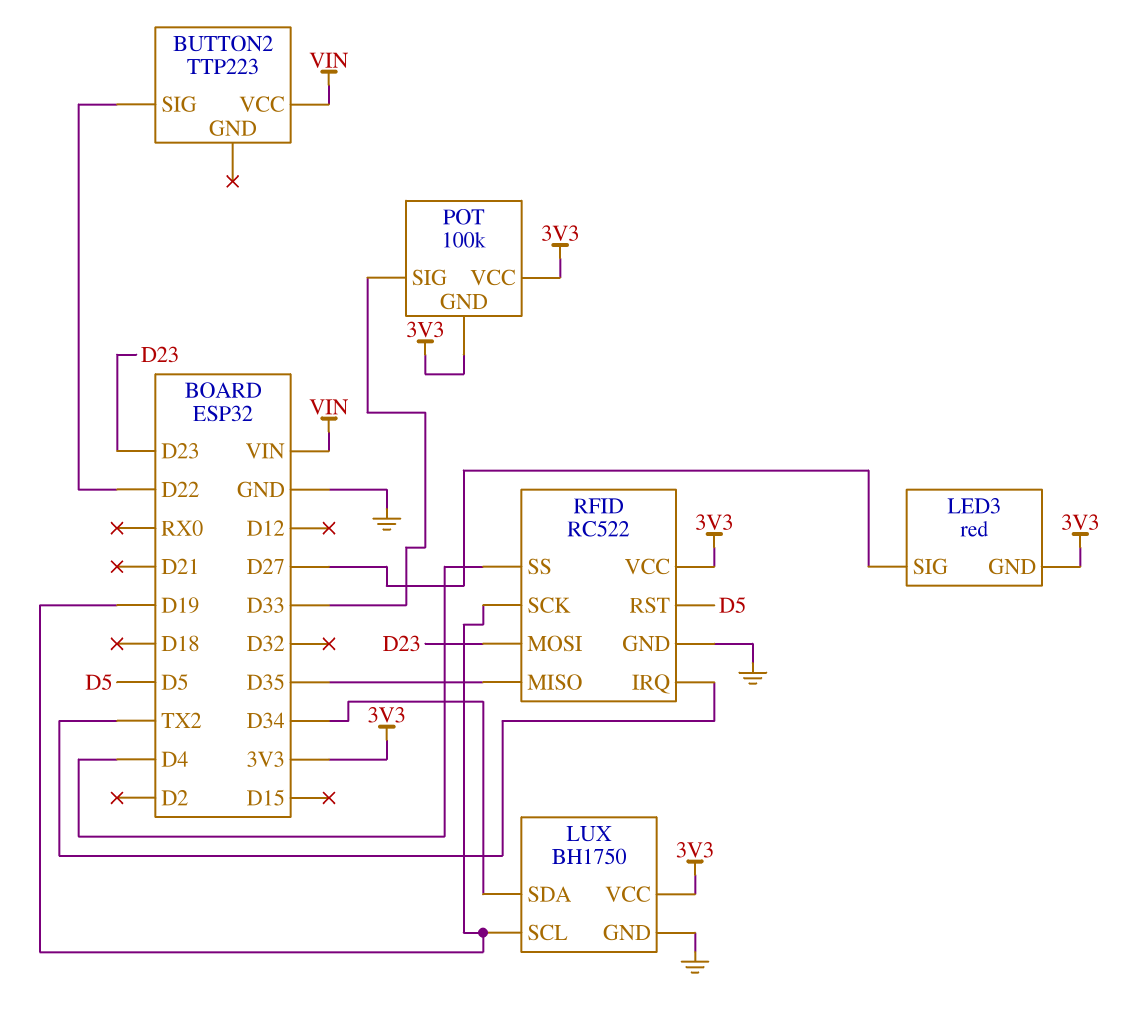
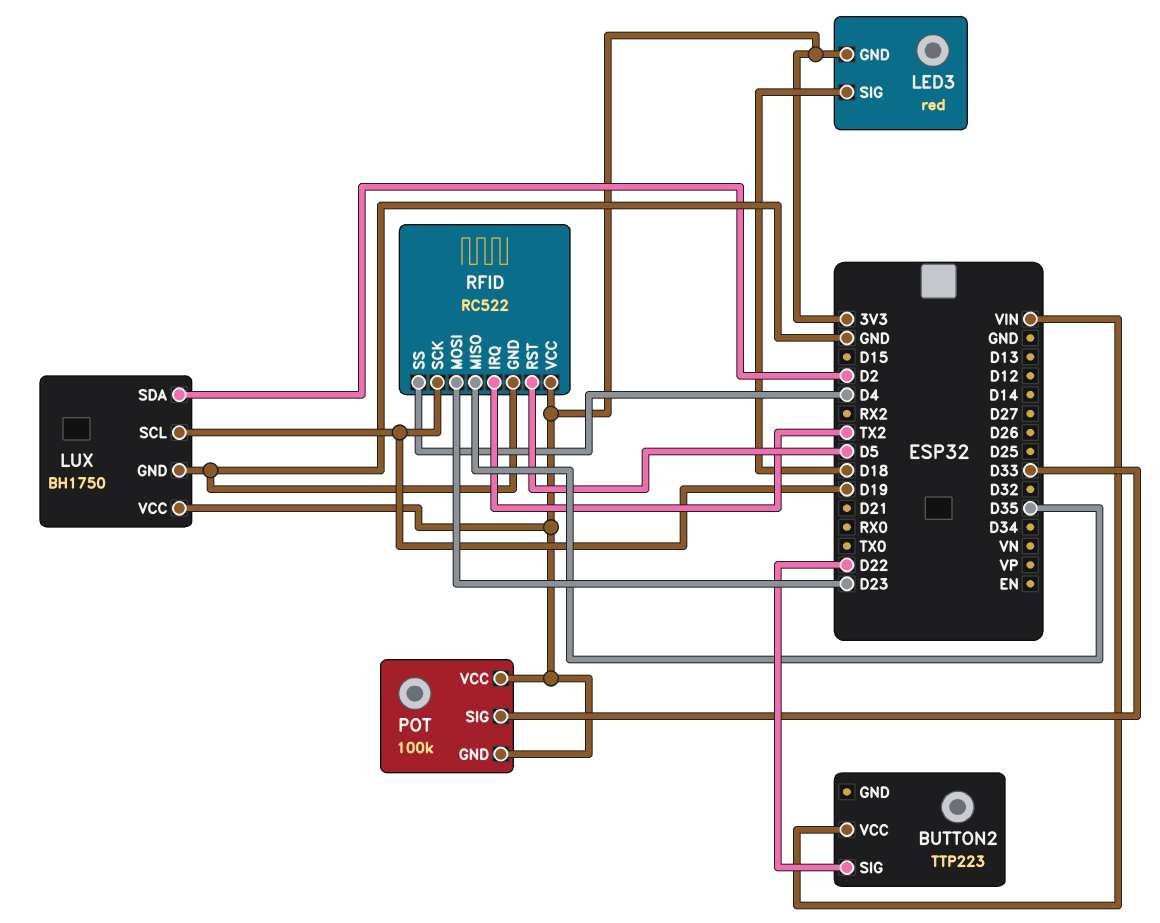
LED3 pin SIG: D27 -> D18
LUX pin SDA: D34 -> D2

